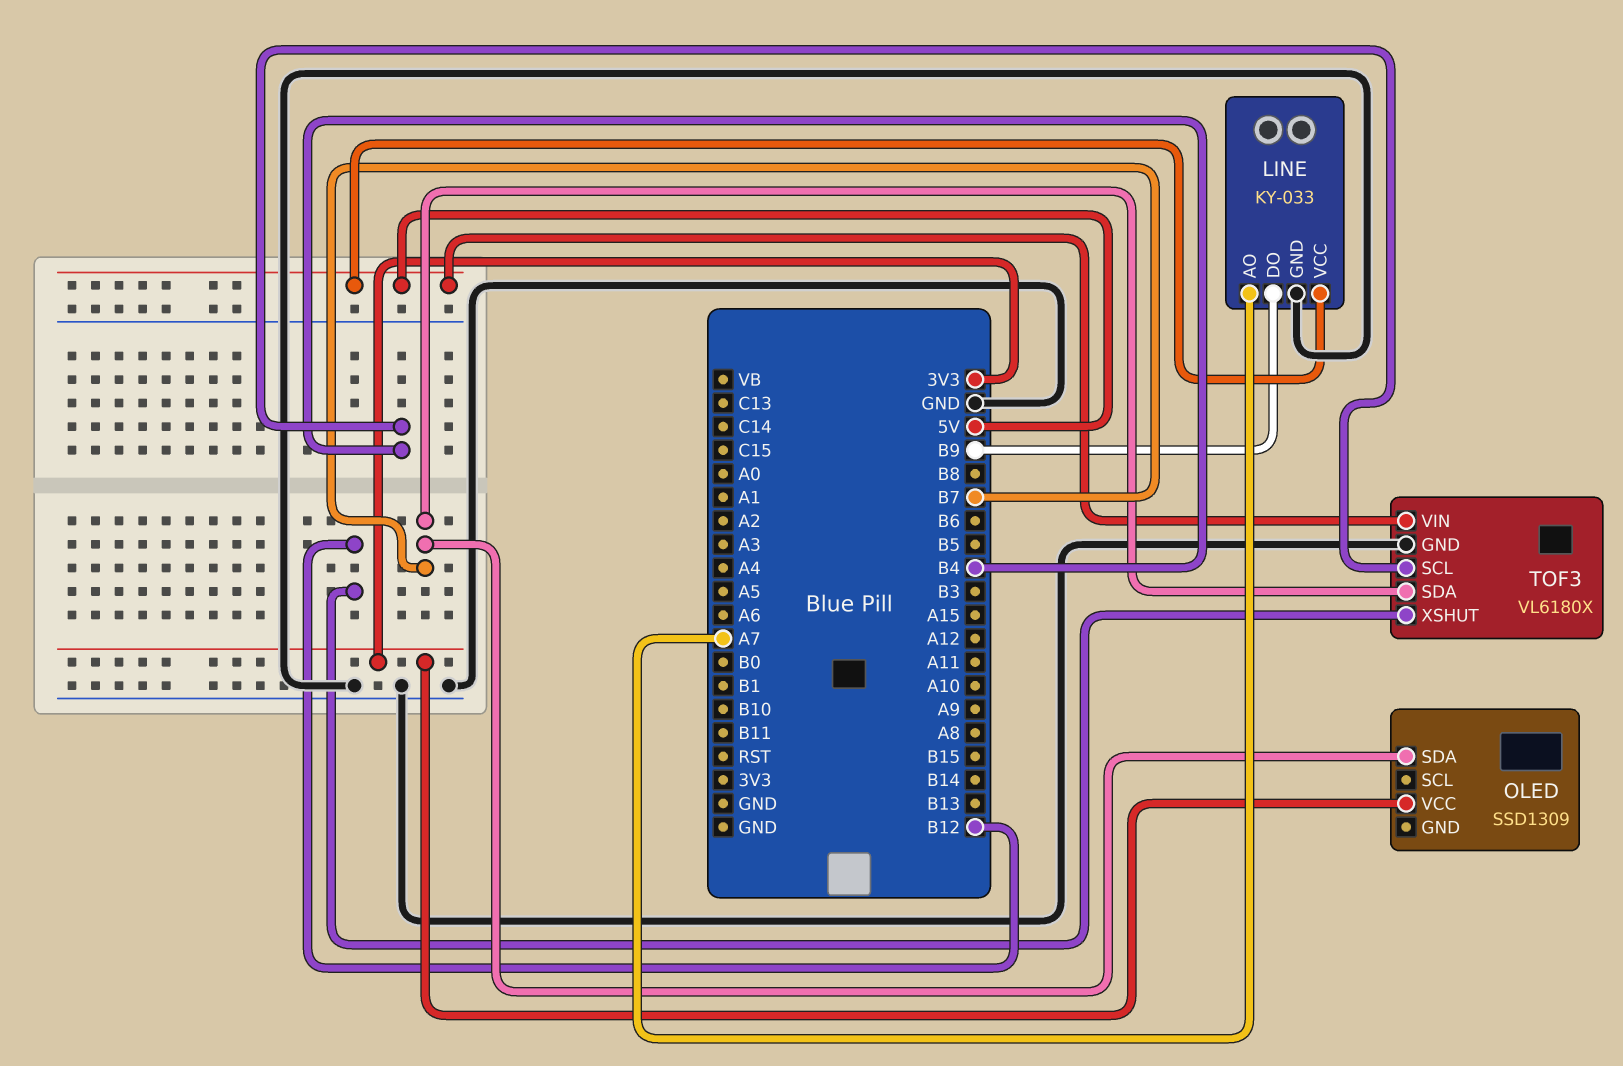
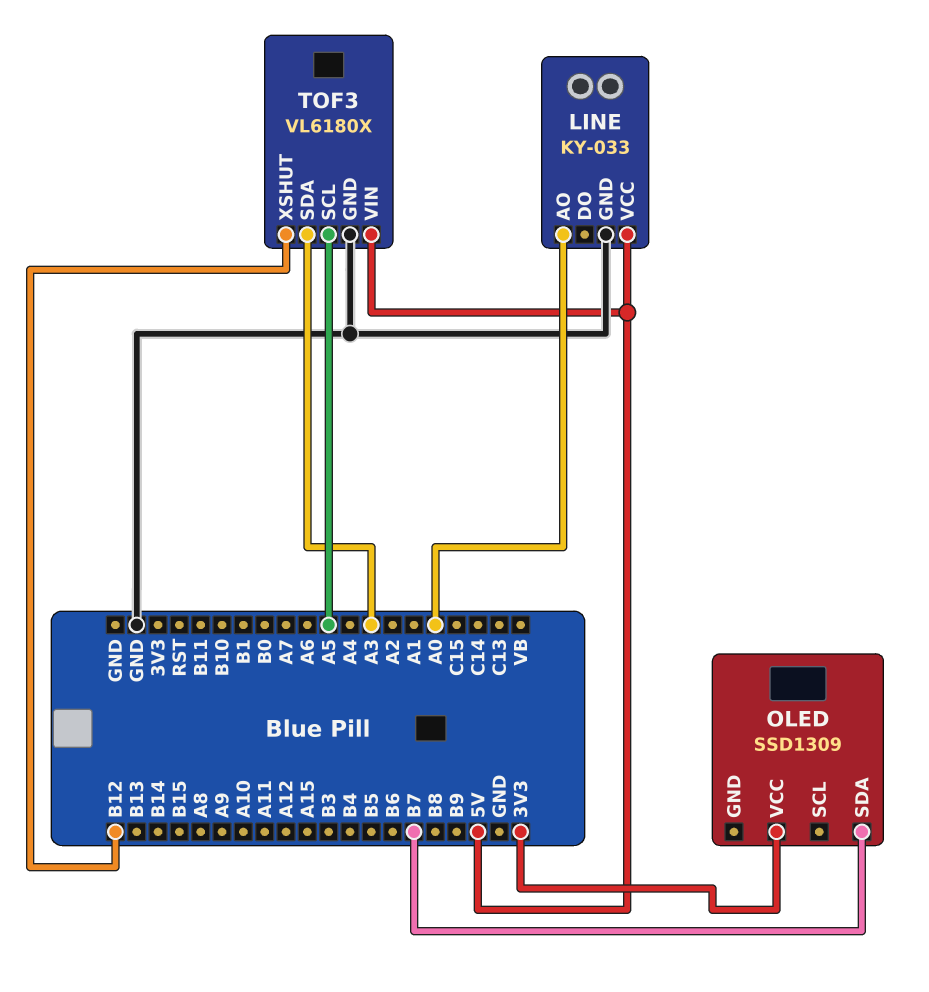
LINE pin AO: A7 -> A0
LINE pin DO: B9 -> none
TOF3 pin SCL: B4 -> A5
TOF3 pin SDA: B7 -> A3

